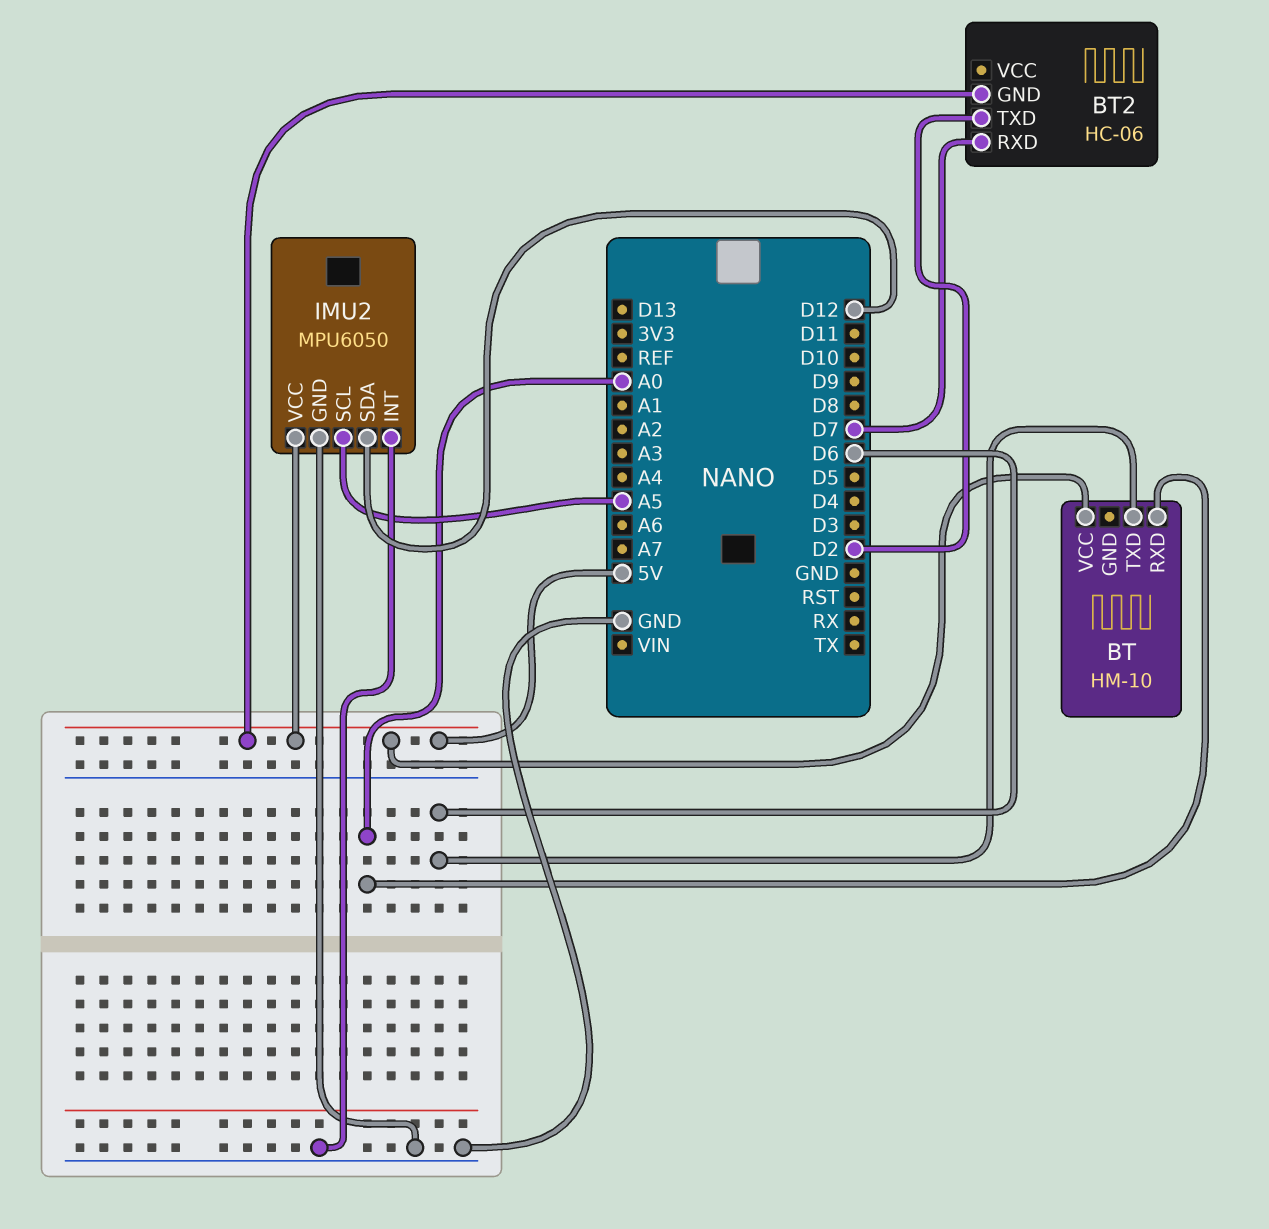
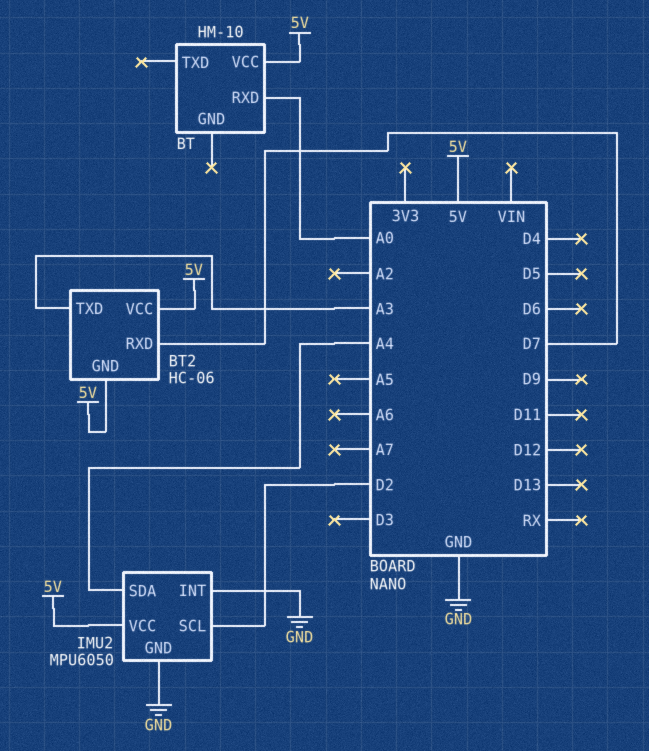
BT pin TXD: D6 -> none
BT2 pin TXD: D2 -> A3
BT2 pin VCC: none -> 5V
IMU2 pin SCL: A5 -> D2
IMU2 pin SDA: D12 -> A4

